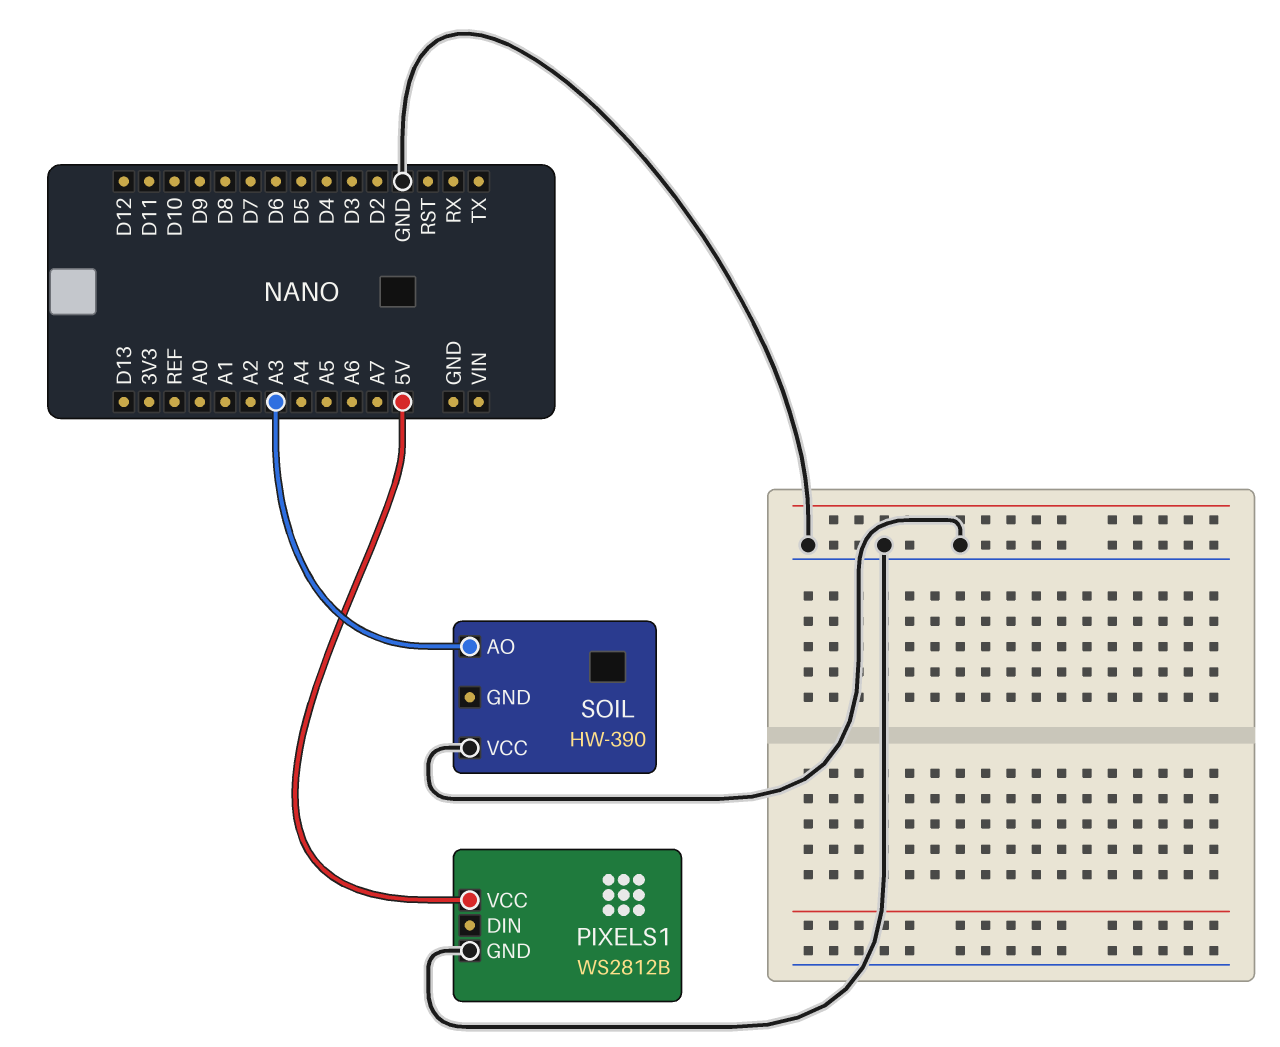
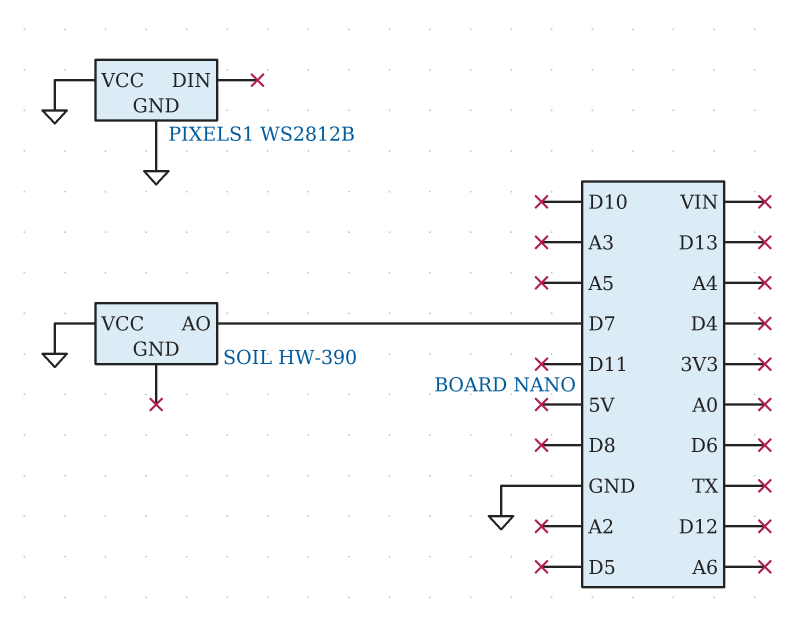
PIXELS1 pin VCC: 5V -> GND
SOIL pin AO: A3 -> D7

